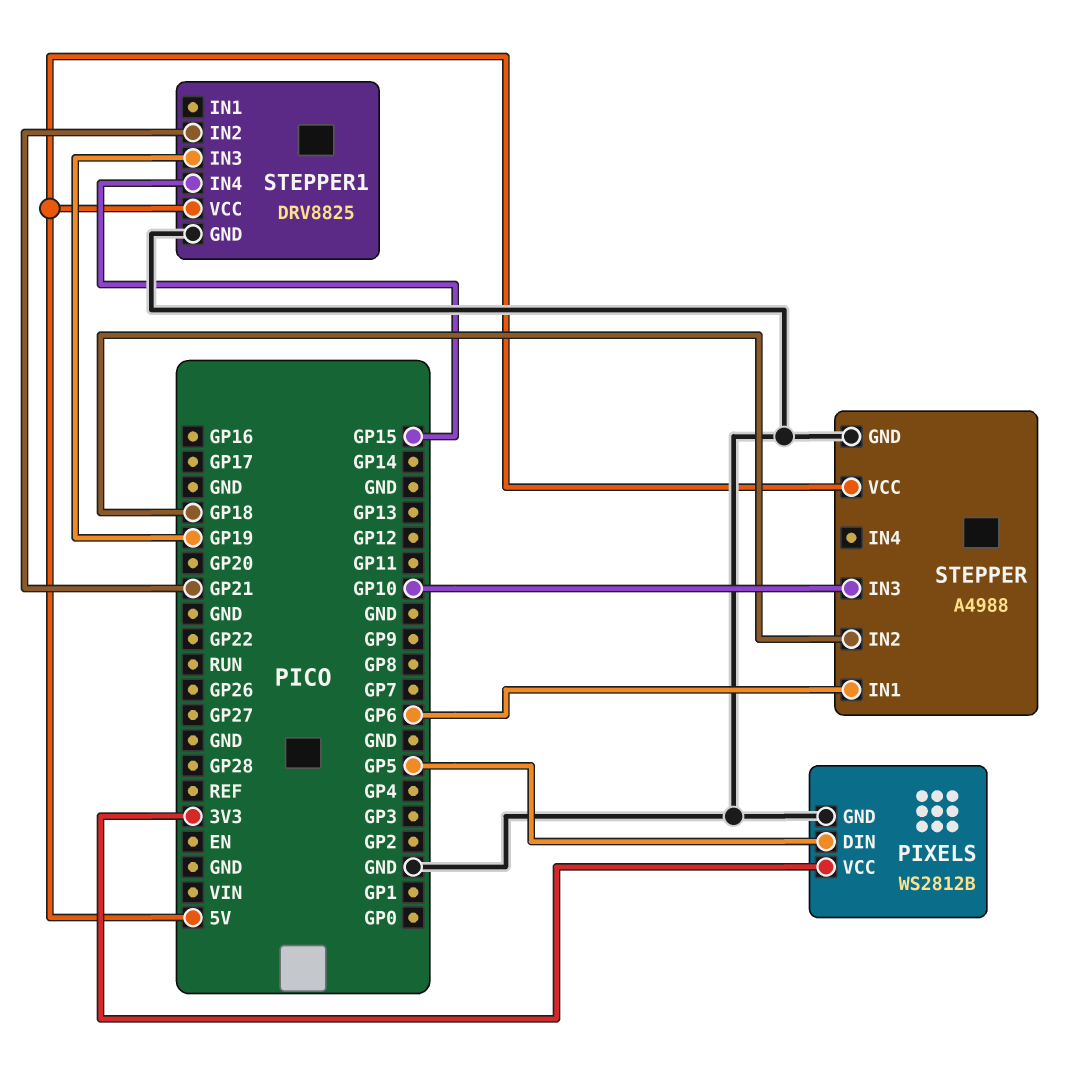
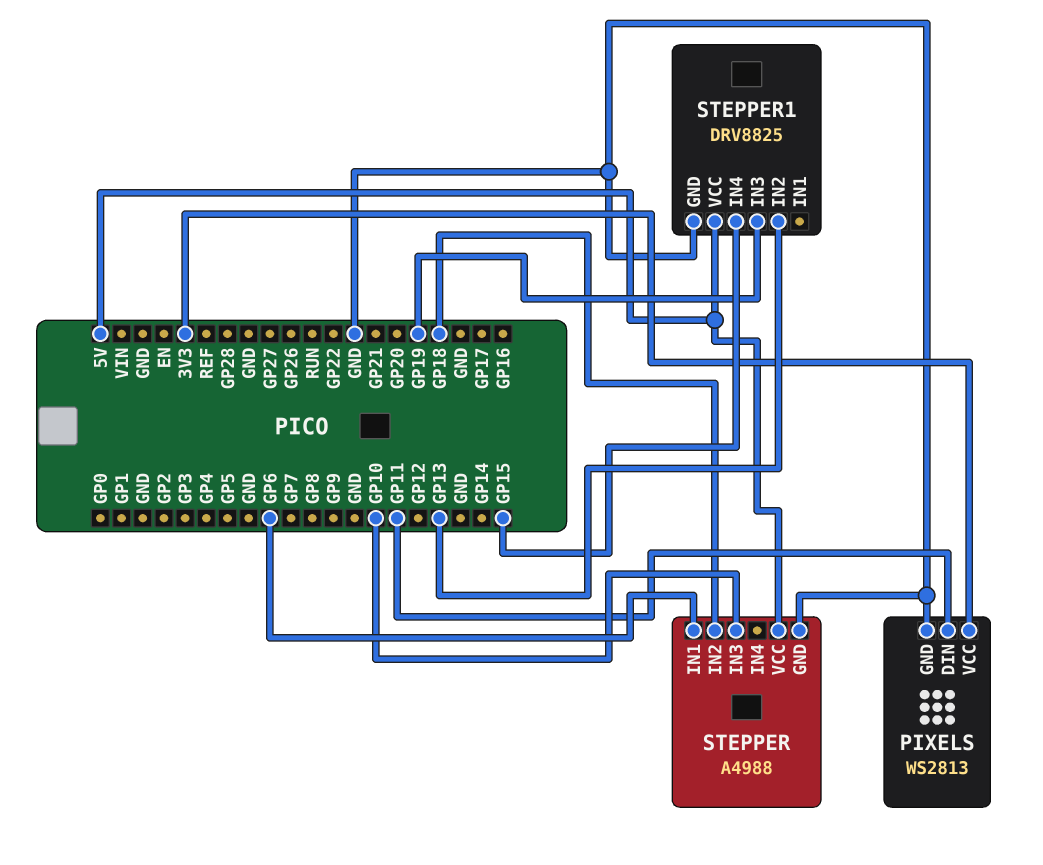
PIXELS: WS2812B -> WS2813
PIXELS pin DIN: GP5 -> GP11
STEPPER1 pin IN2: GP21 -> GP13

